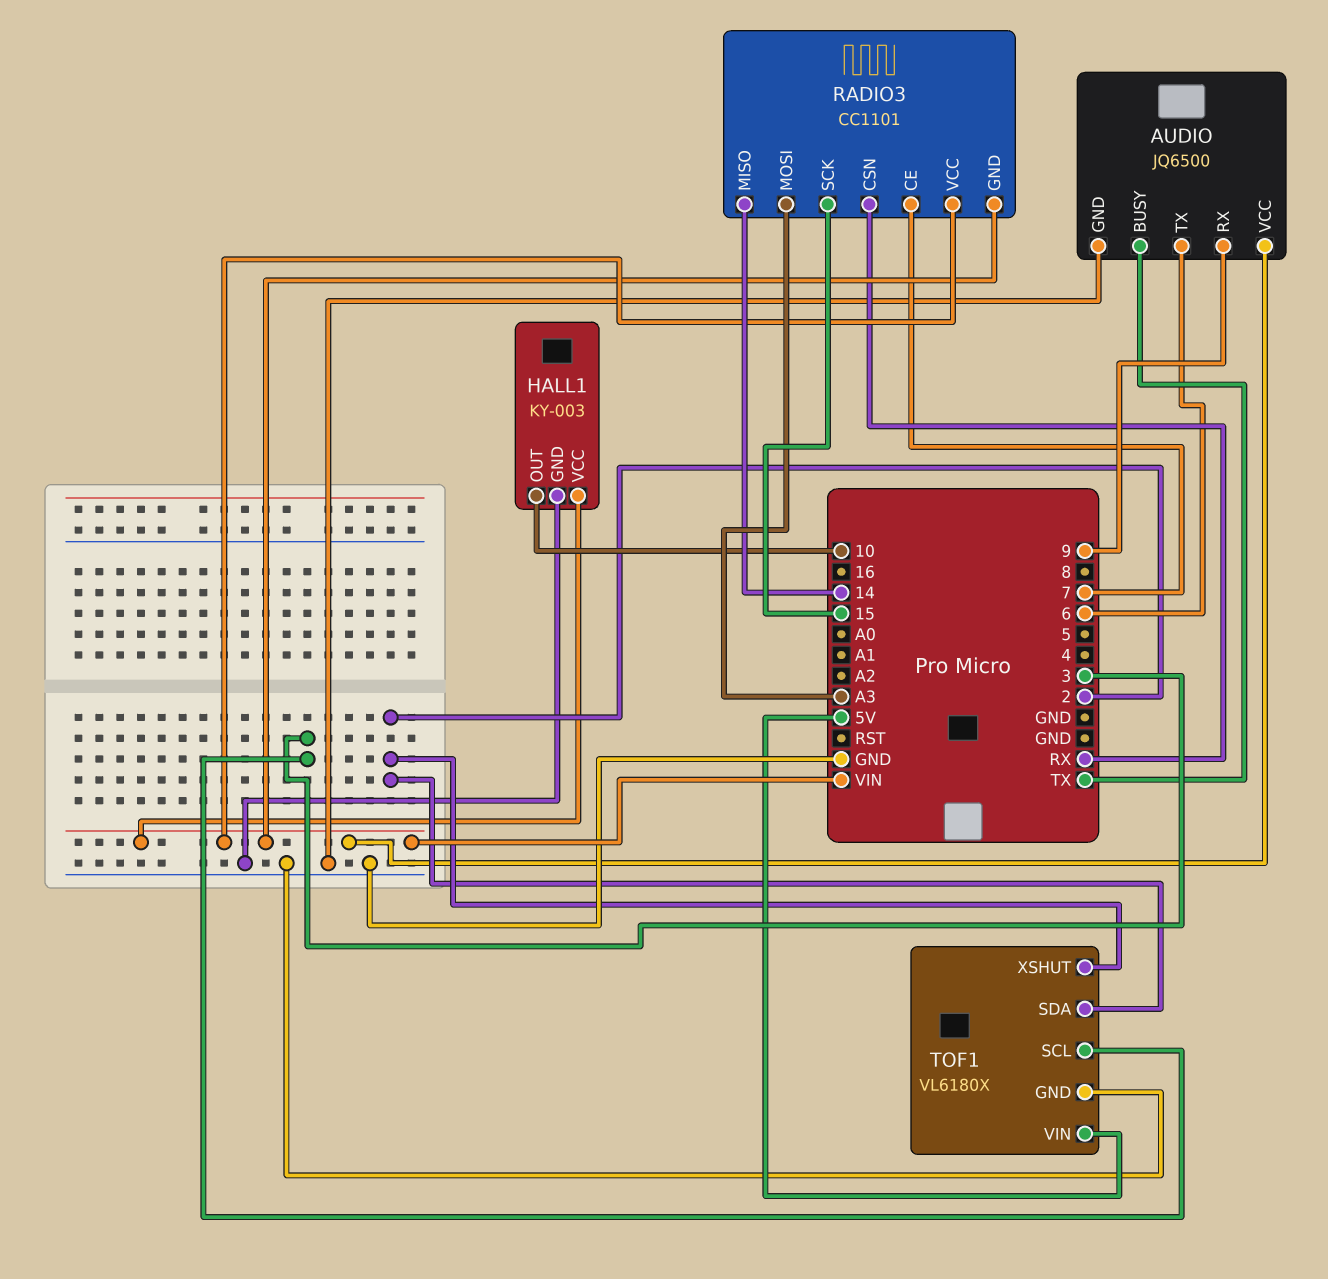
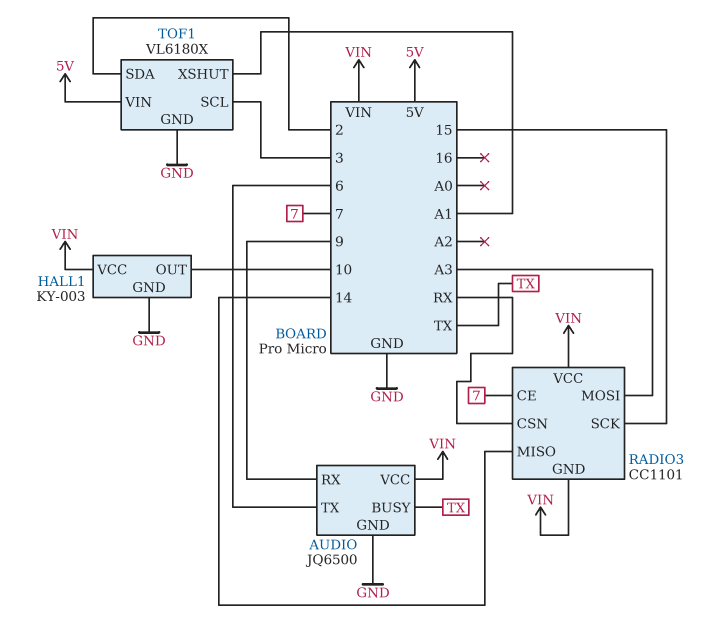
TOF1 pin XSHUT: 2 -> A1

